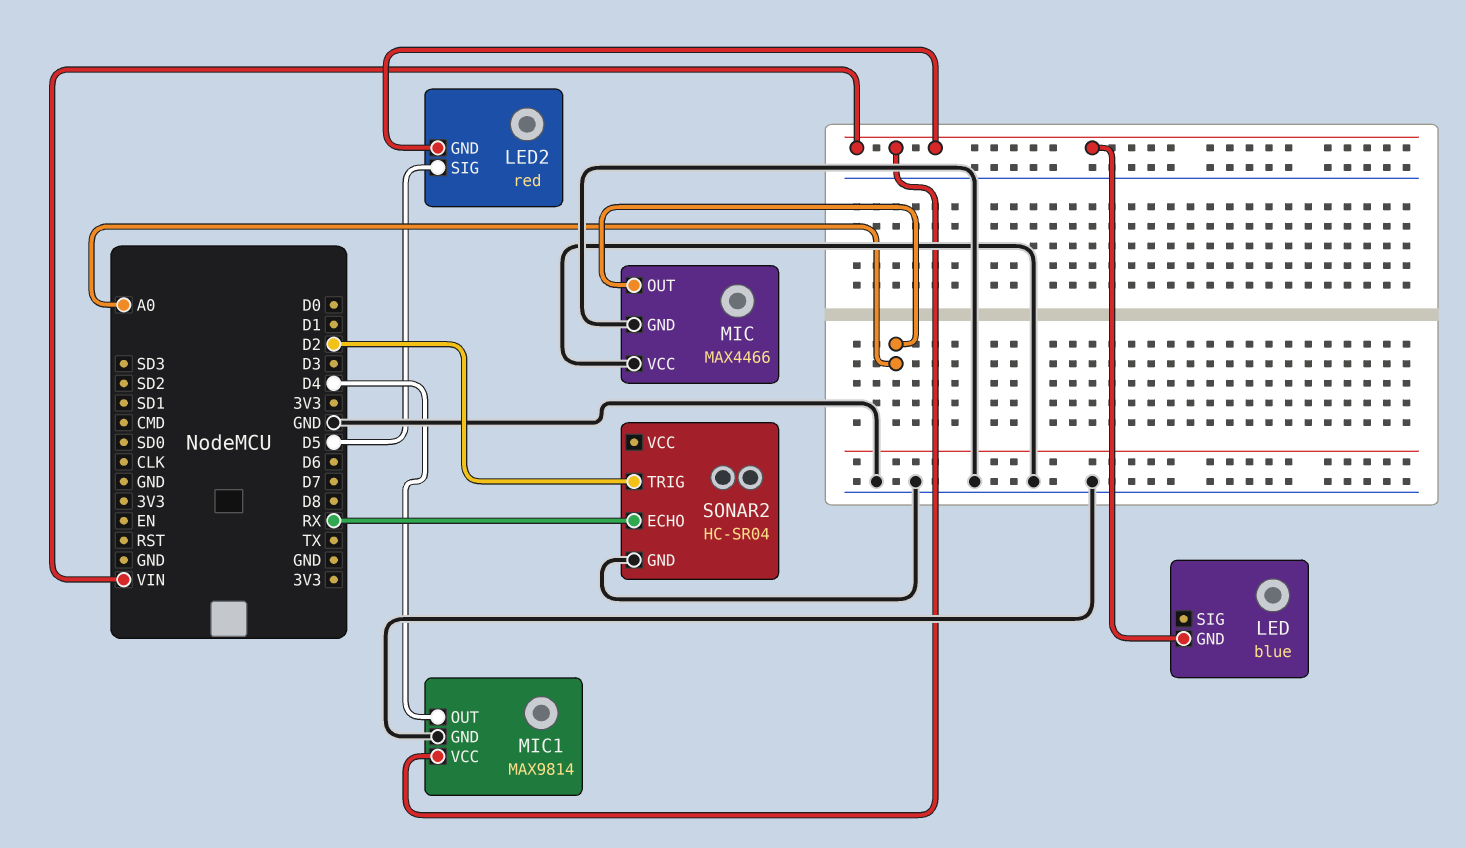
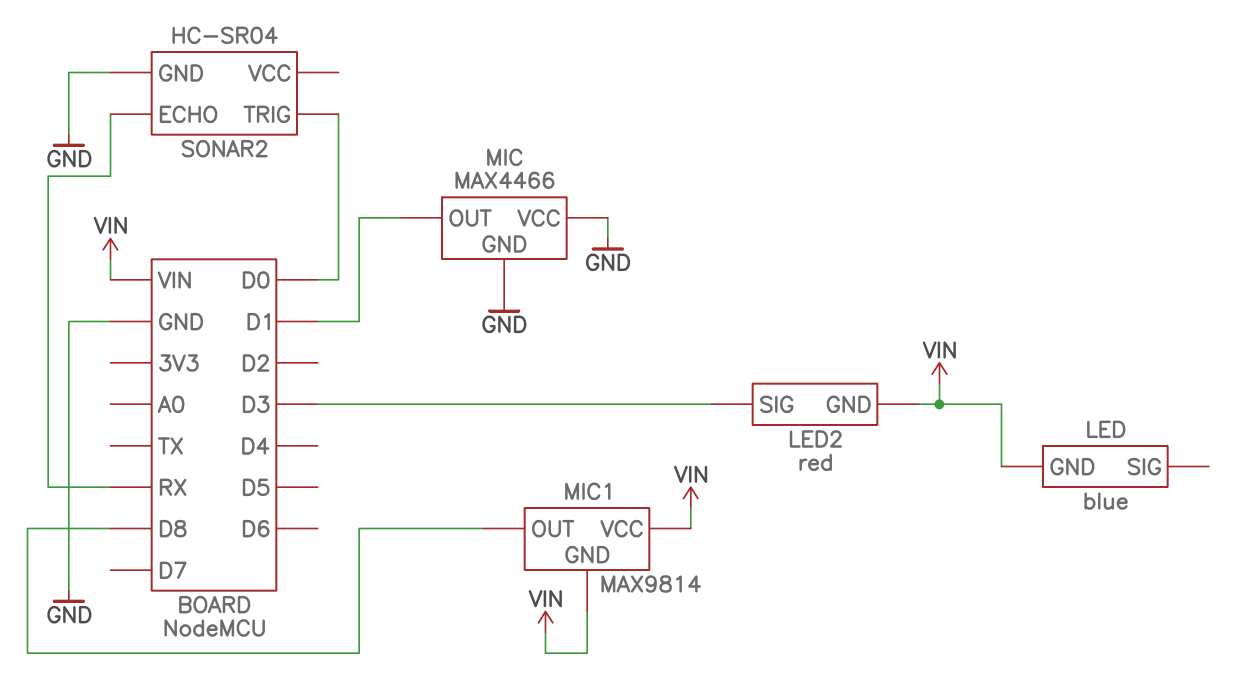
LED2 pin SIG: D5 -> D3
MIC pin OUT: A0 -> D1
MIC1 pin GND: GND -> VIN
MIC1 pin OUT: D4 -> D8
SONAR2 pin TRIG: D2 -> D0

